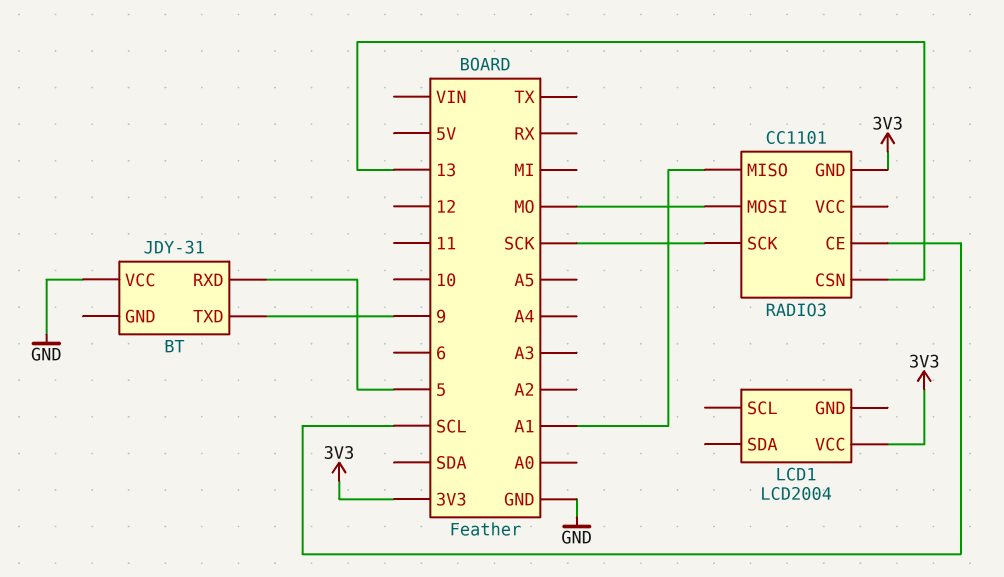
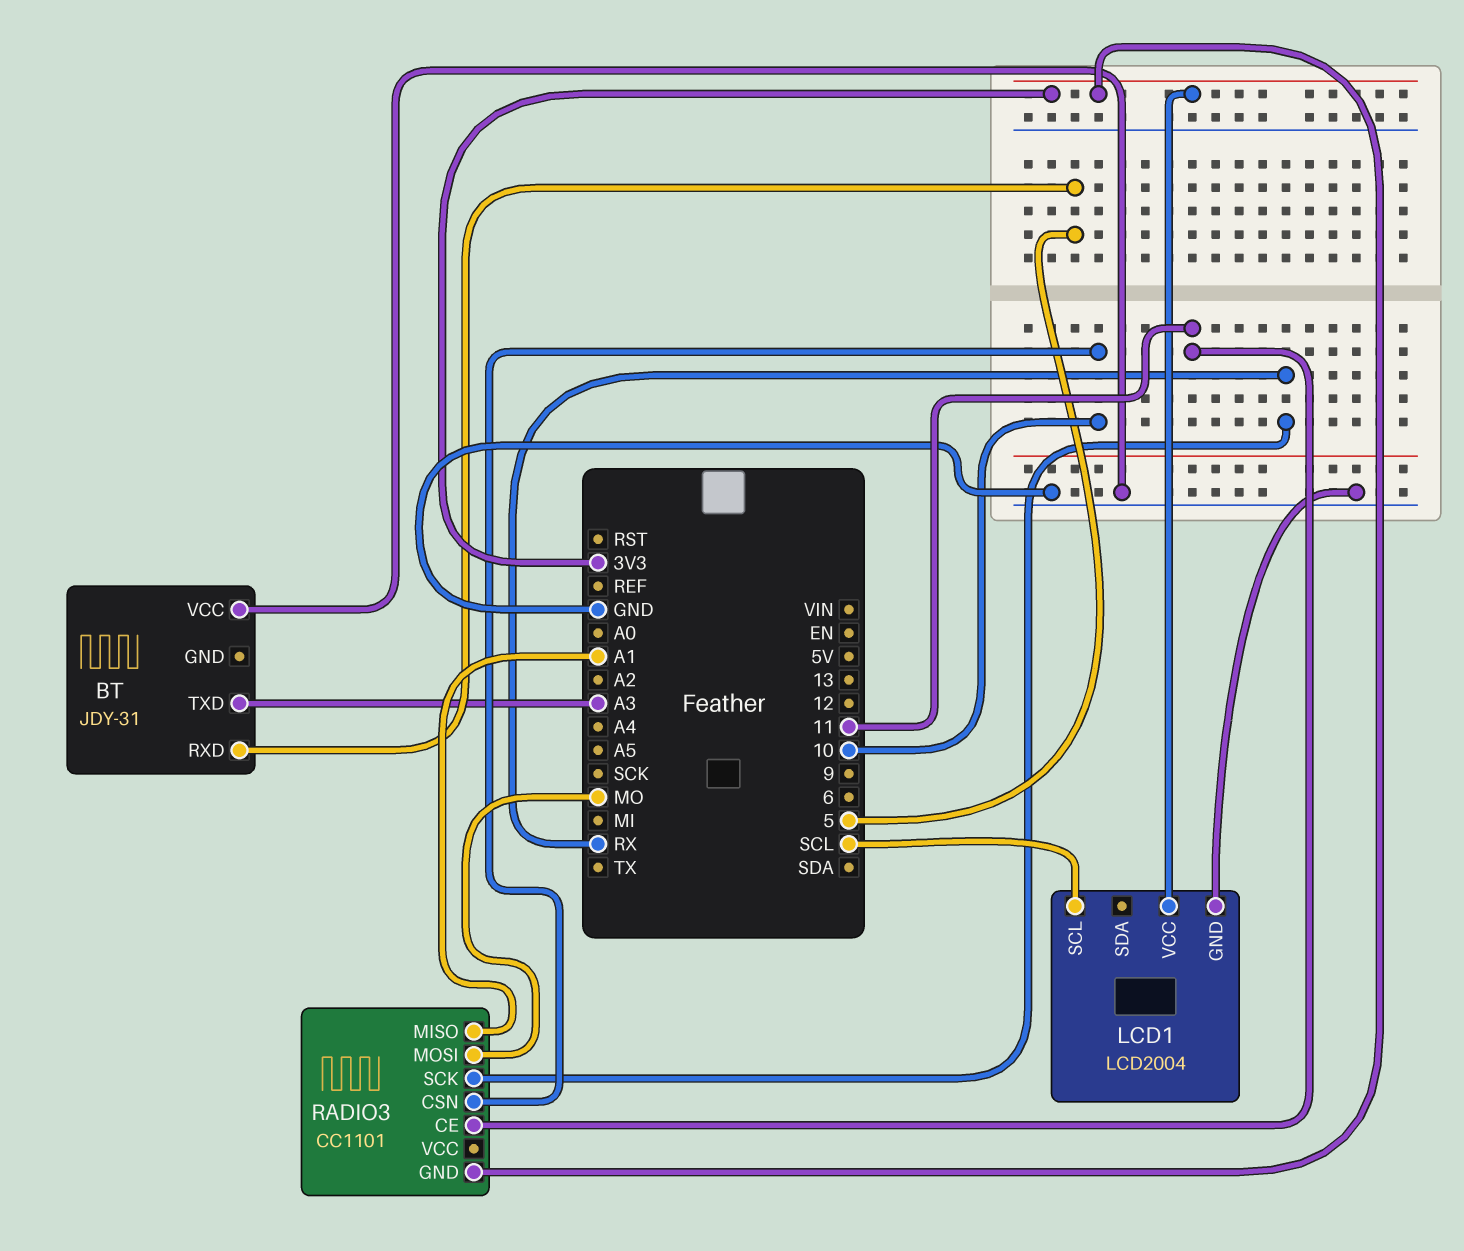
BT pin TXD: 9 -> A3
LCD1 pin GND: none -> GND
LCD1 pin SCL: none -> SCL
RADIO3 pin CE: SCL -> 11
RADIO3 pin CSN: 13 -> 10
RADIO3 pin SCK: SCK -> RX

